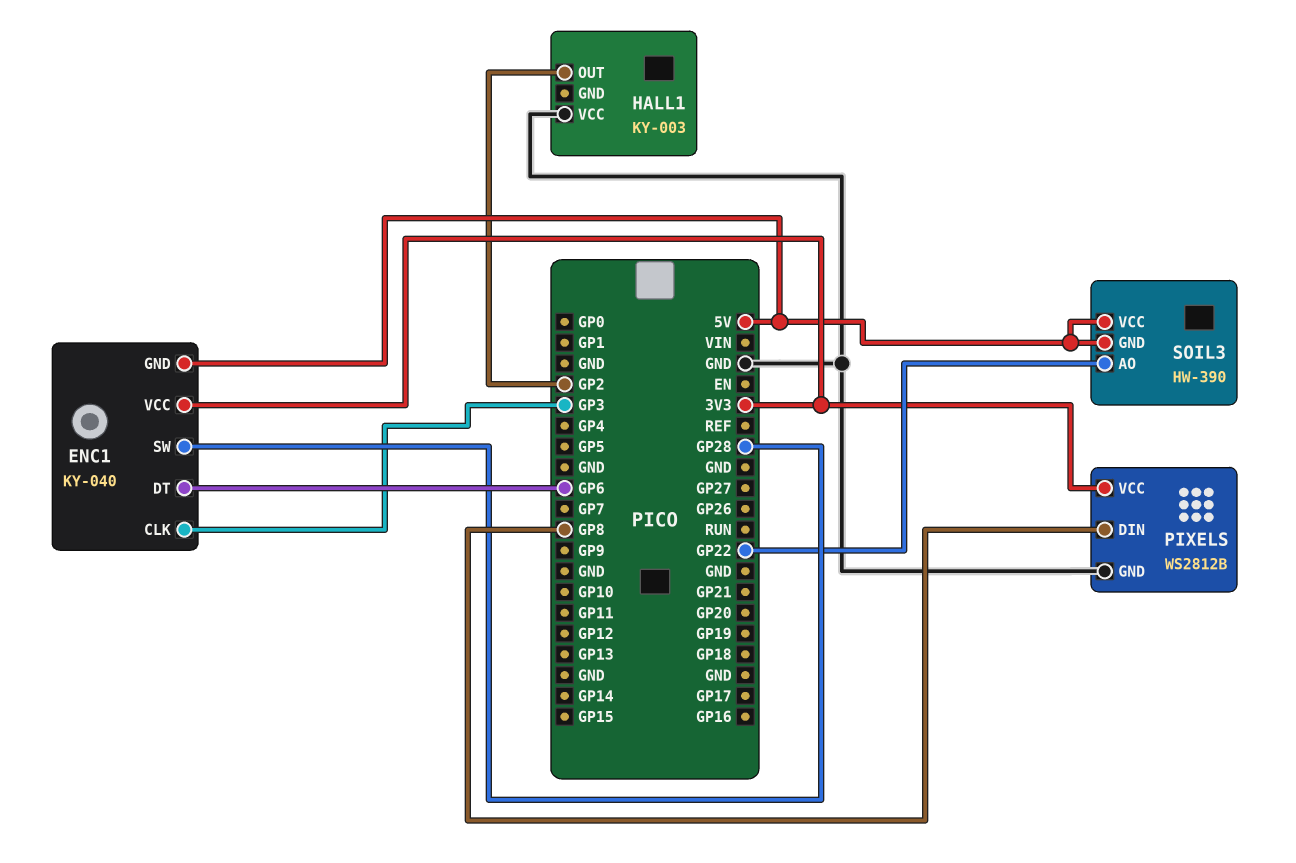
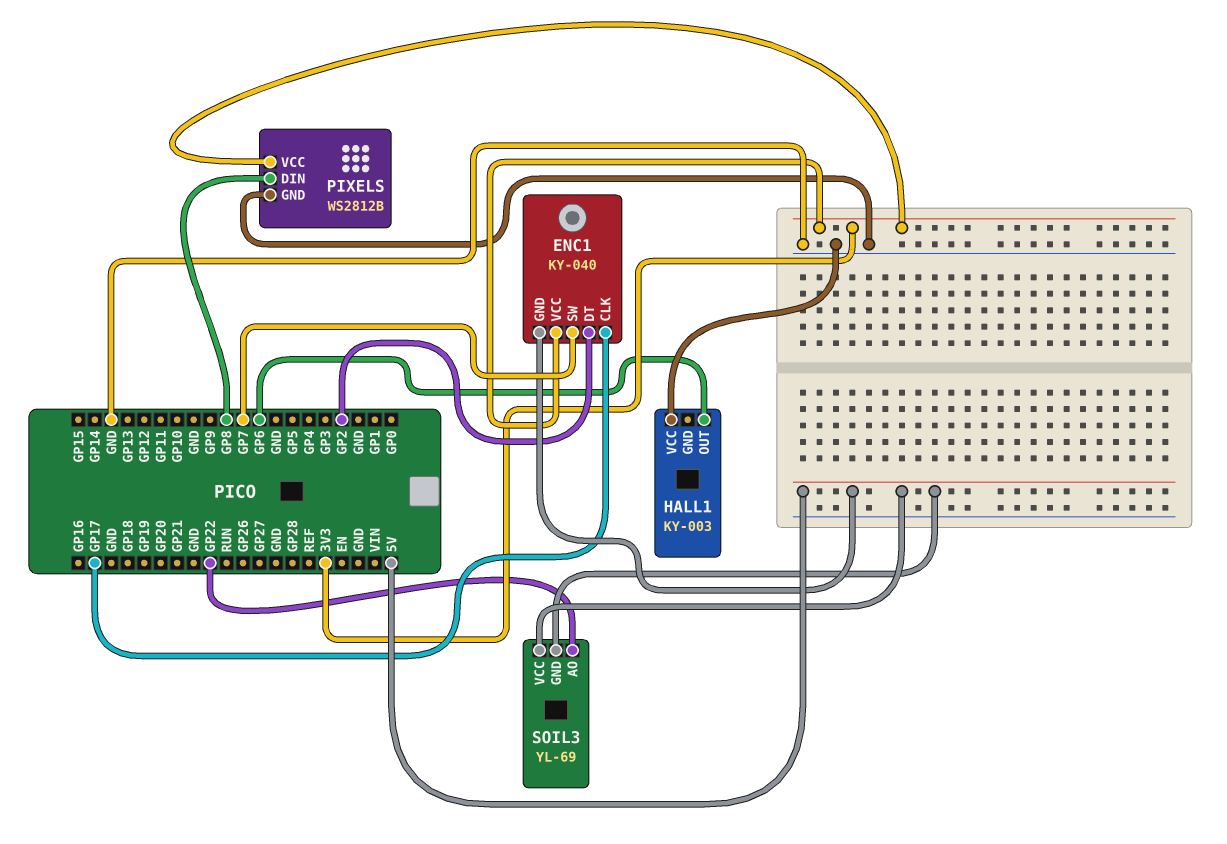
ENC1 pin CLK: GP3 -> GP17
ENC1 pin DT: GP6 -> GP2
ENC1 pin SW: GP28 -> GP7
HALL1 pin OUT: GP2 -> GP6
SOIL3: HW-390 -> YL-69

